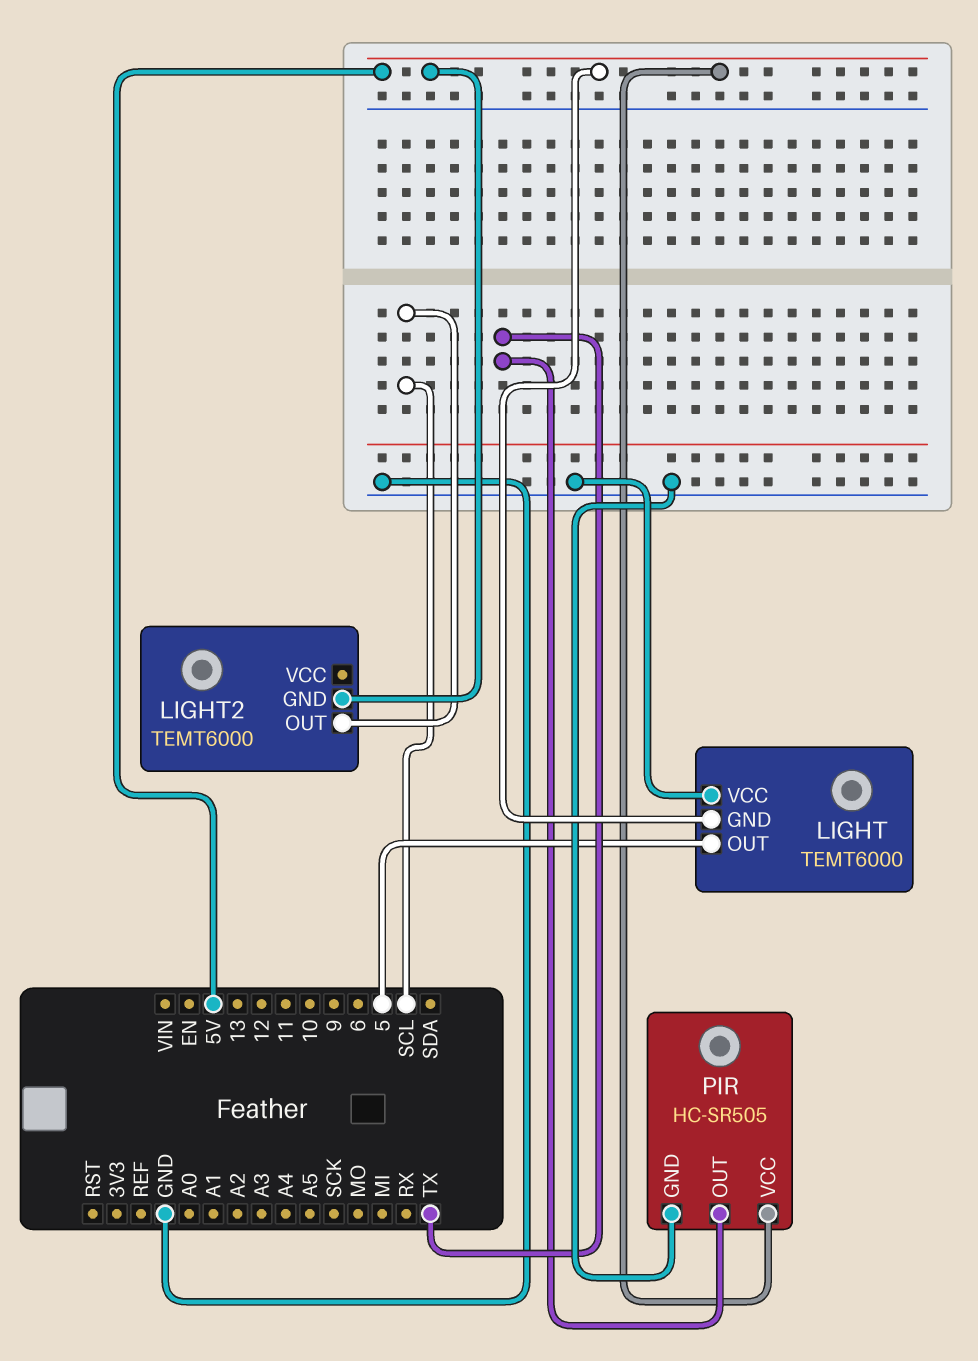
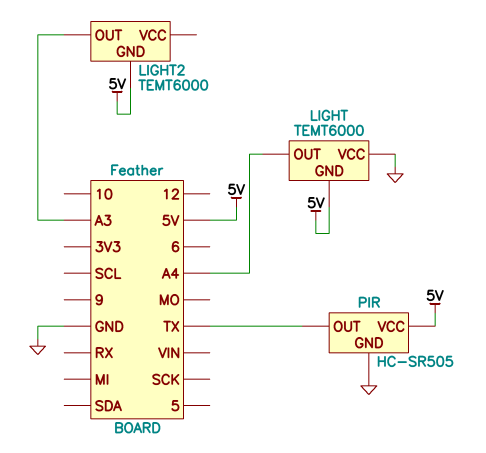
LIGHT pin OUT: 5 -> A4
LIGHT2 pin OUT: SCL -> A3

